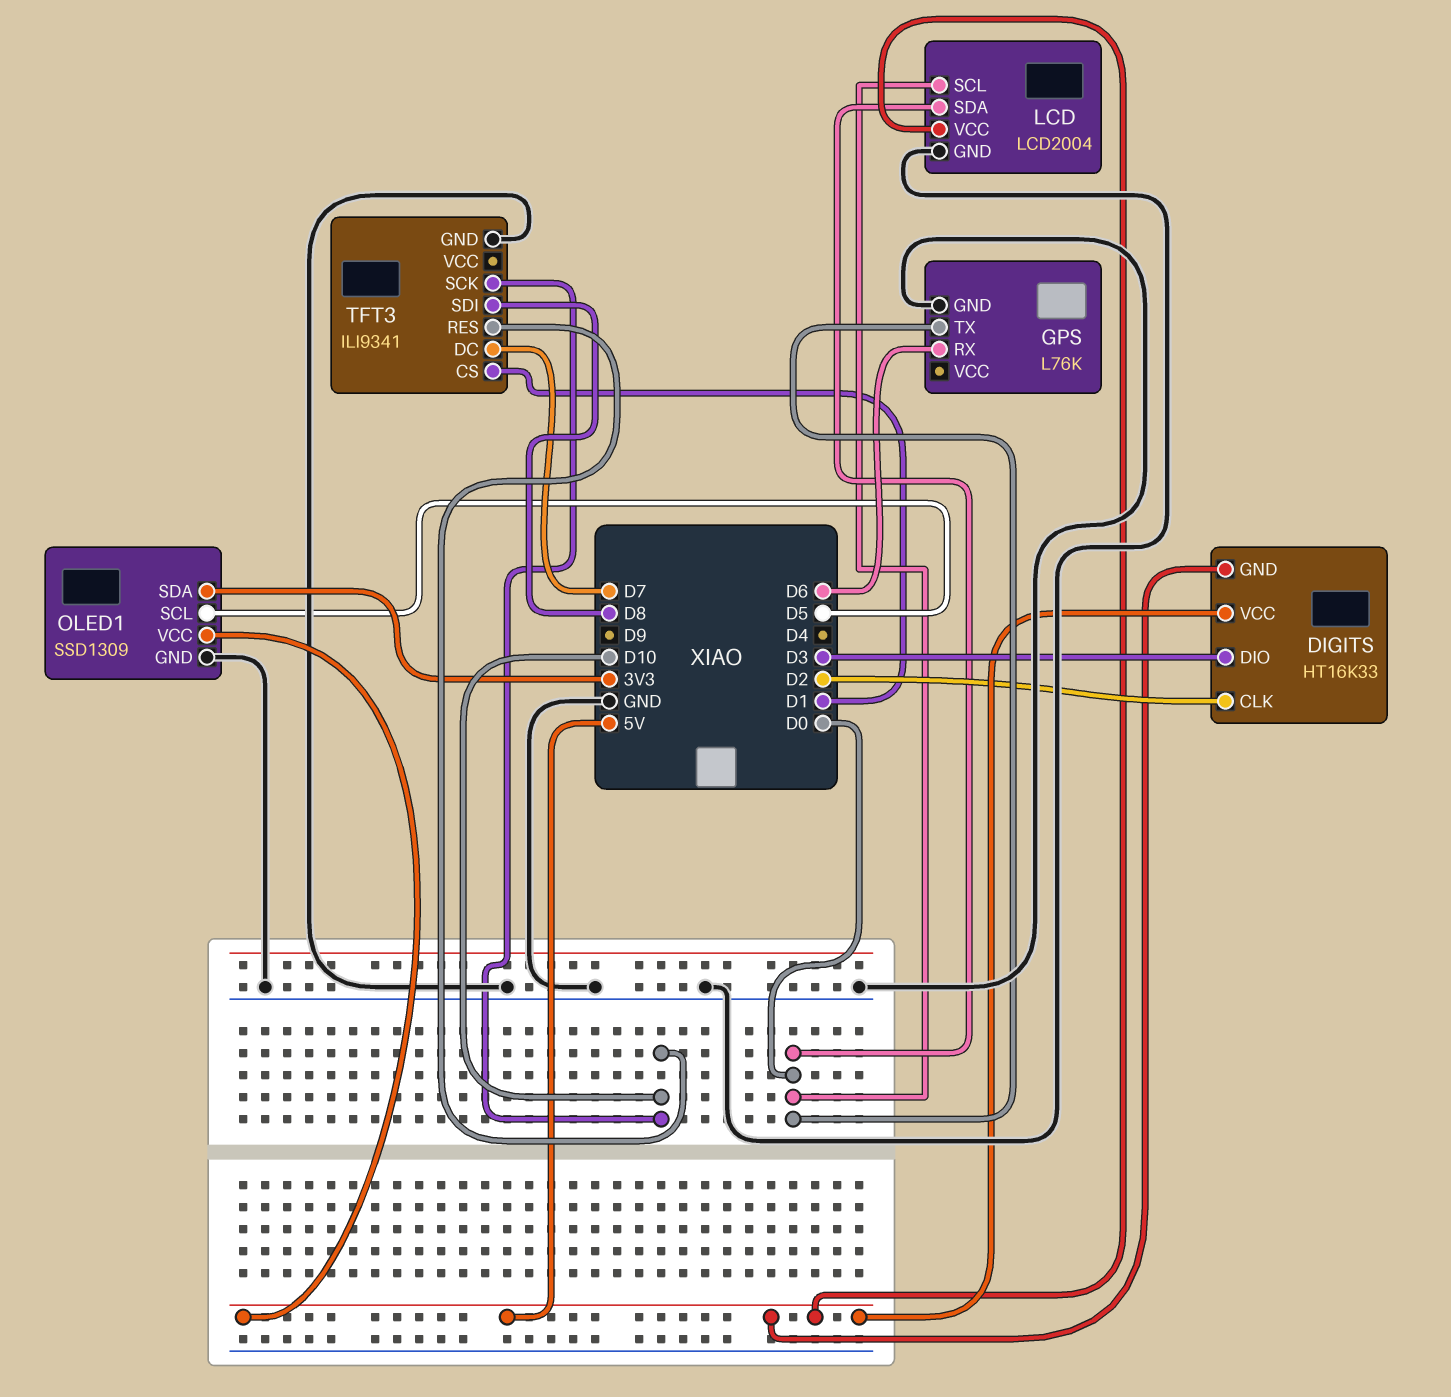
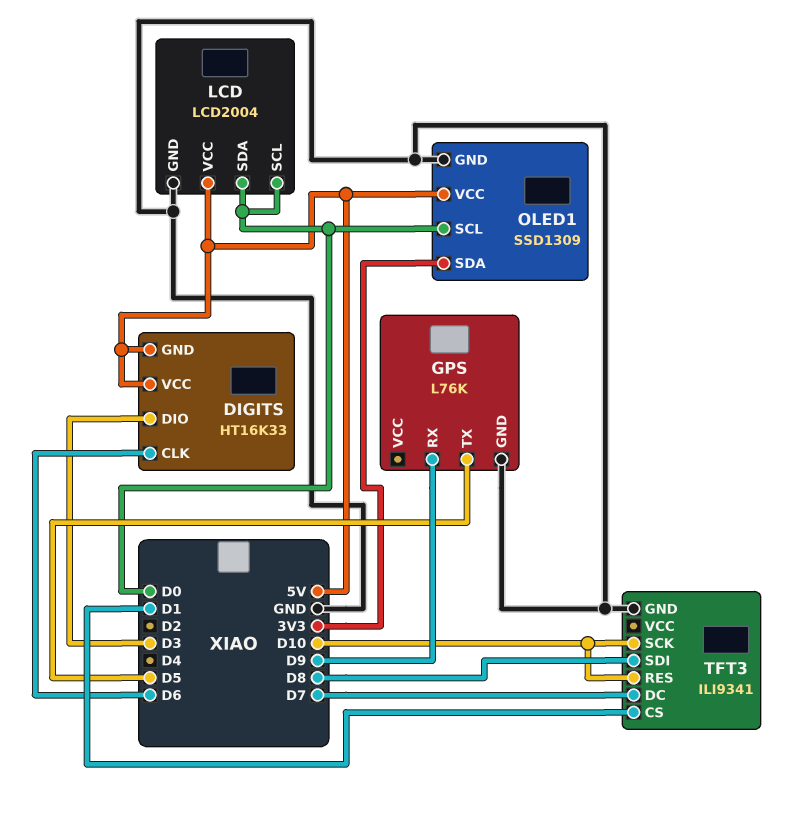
DIGITS pin CLK: D2 -> D6
GPS pin RX: D6 -> D9
GPS pin TX: D0 -> D5
OLED1 pin SCL: D5 -> D0

